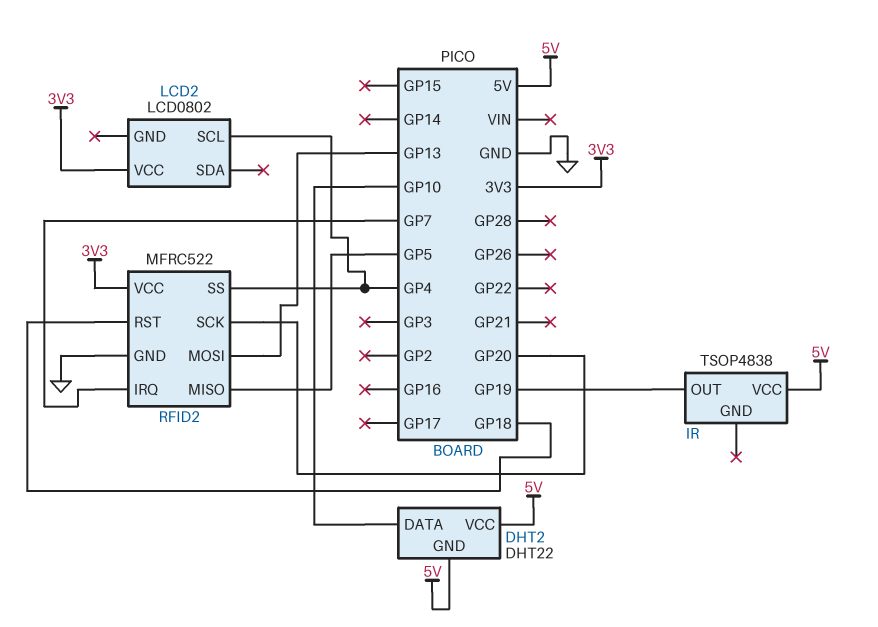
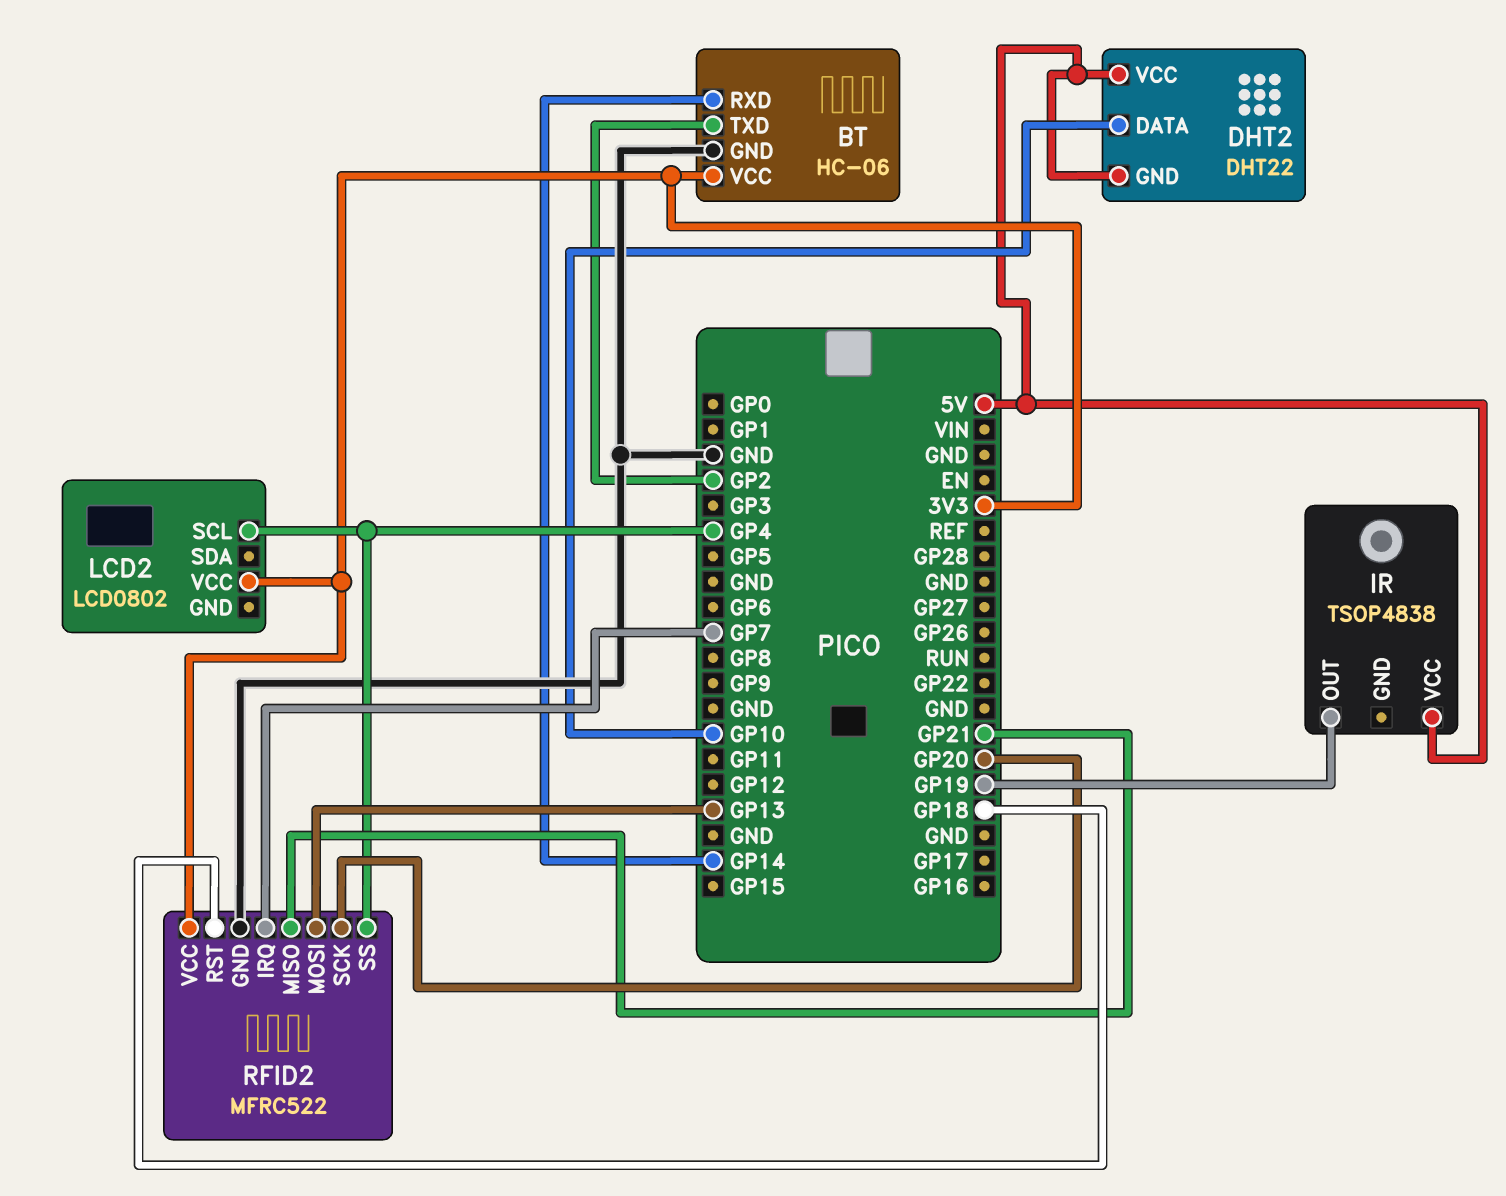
BT: none -> HC-06
BT pin GND: none -> GND
BT pin RXD: none -> GP14
BT pin TXD: none -> GP2
BT pin VCC: none -> 3V3
RFID2 pin MISO: GP5 -> GP21

